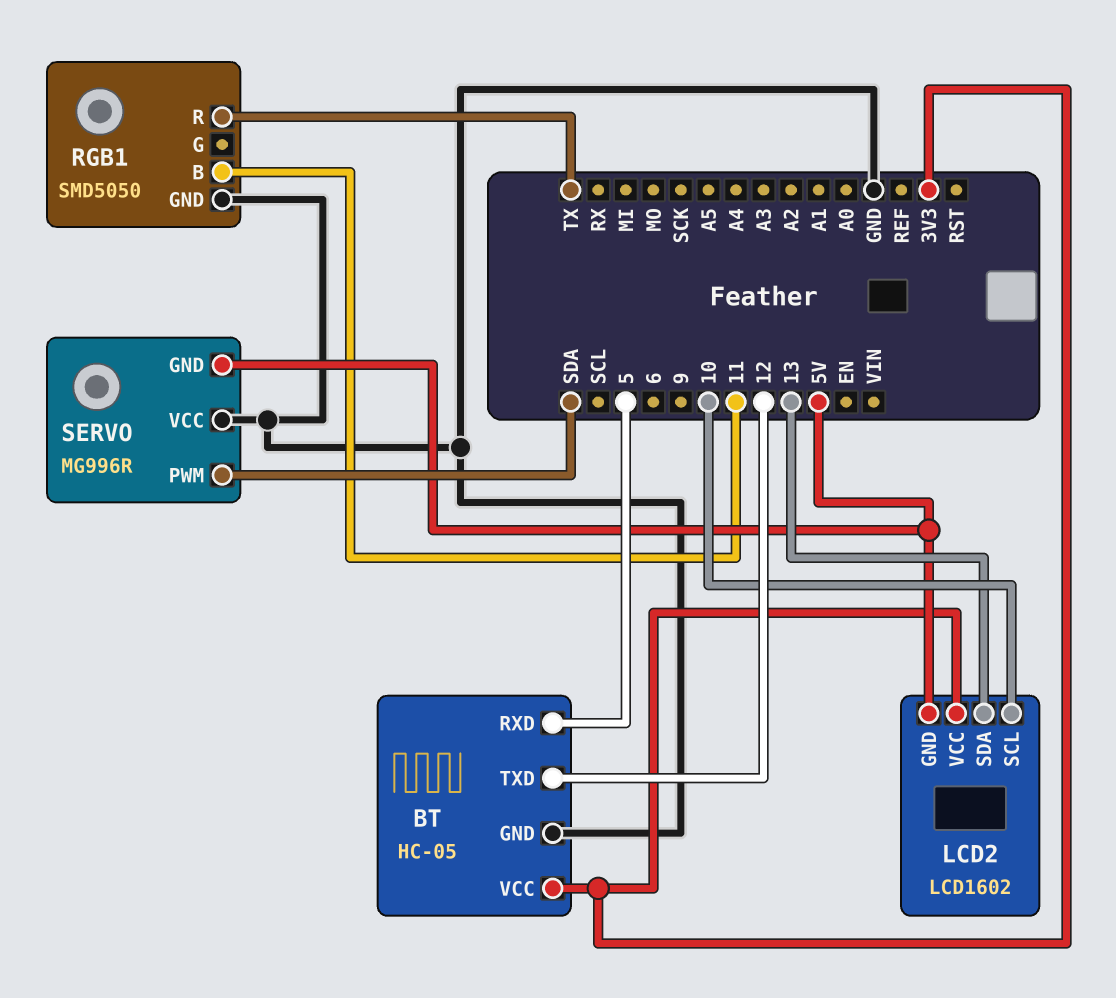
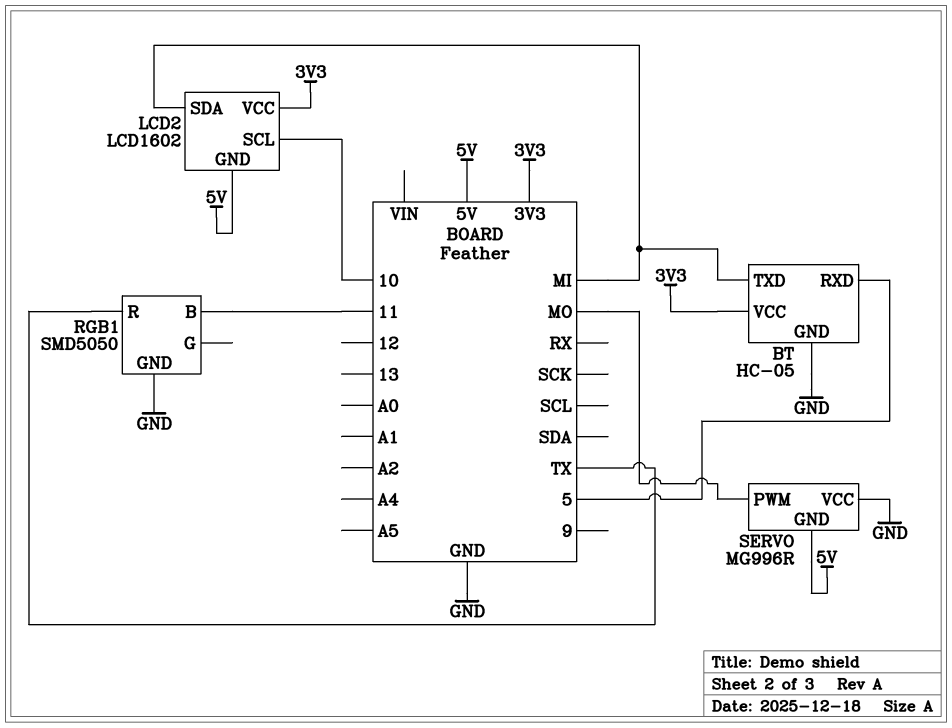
BT pin TXD: 12 -> MI
LCD2 pin SDA: 13 -> MI
SERVO pin PWM: SDA -> MO

